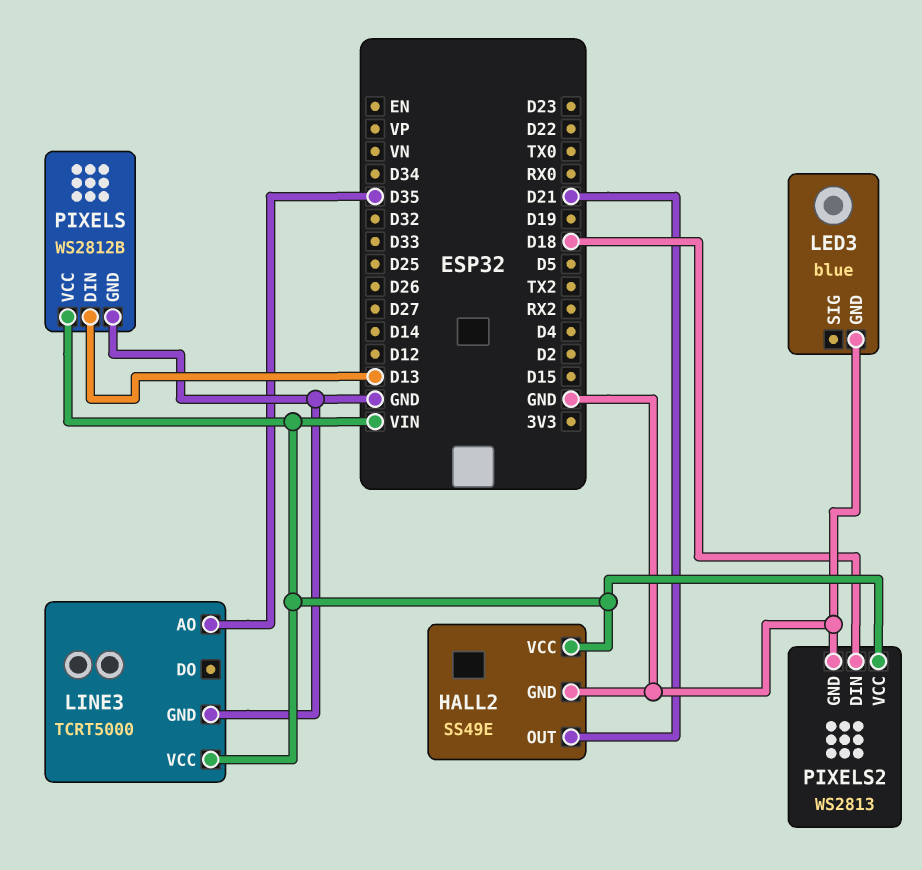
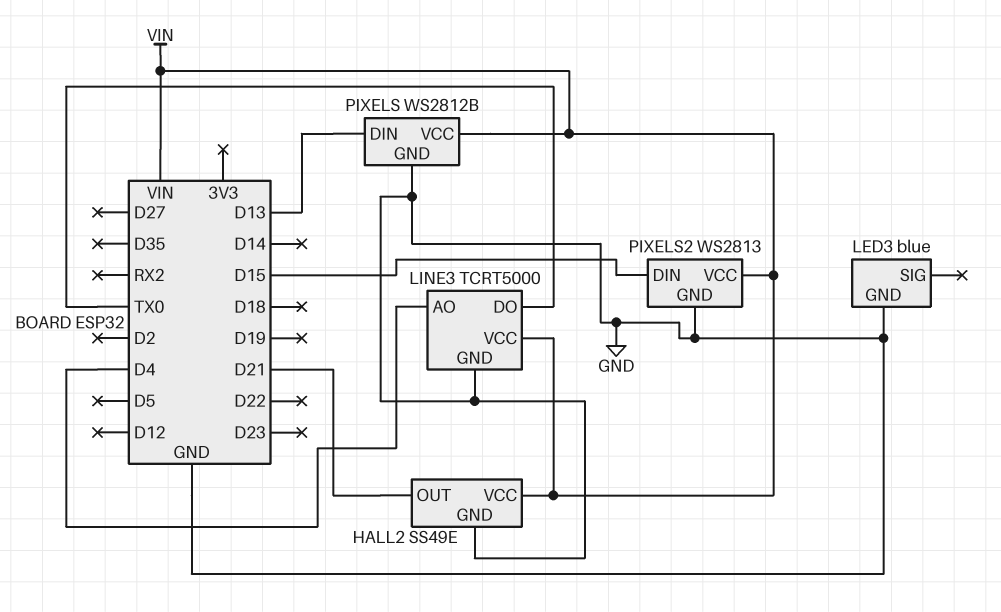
LINE3 pin AO: D35 -> D4
LINE3 pin DO: none -> TX0
PIXELS2 pin DIN: D18 -> D15

